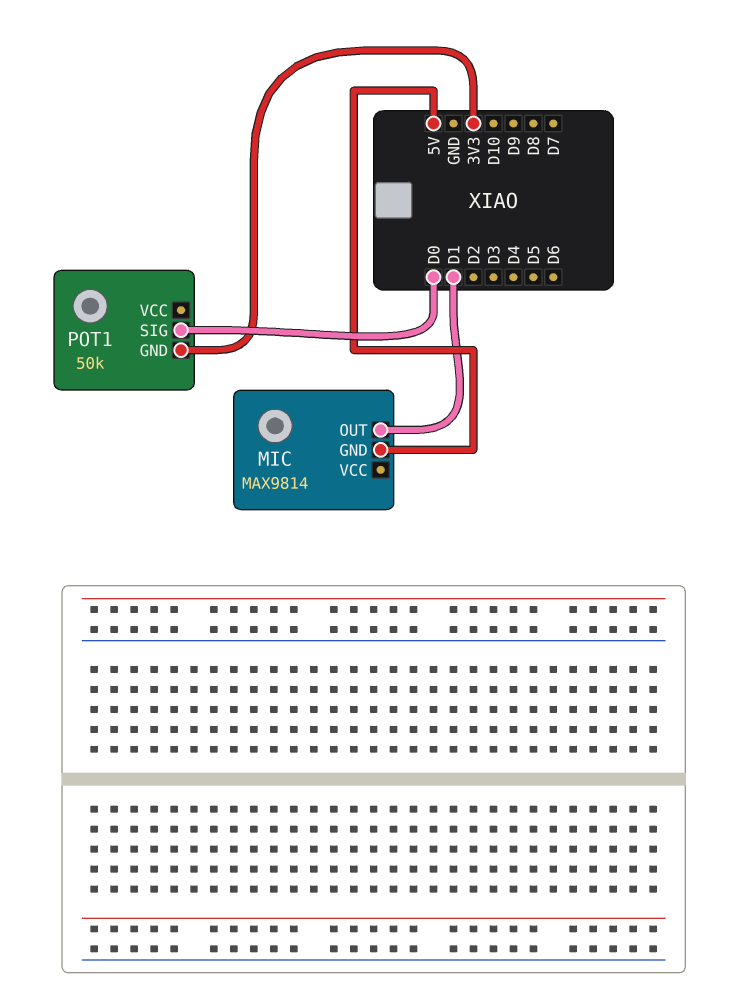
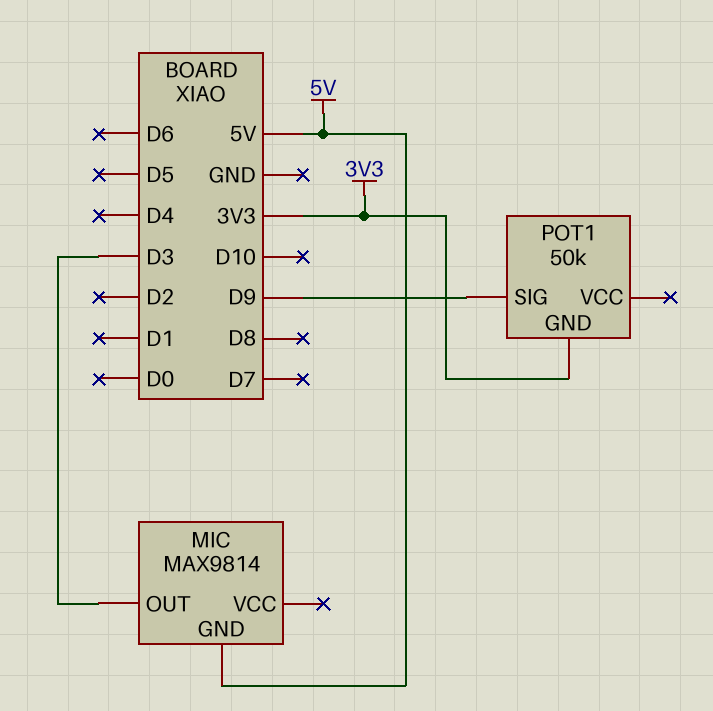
MIC pin OUT: D1 -> D3
POT1 pin SIG: D0 -> D9

